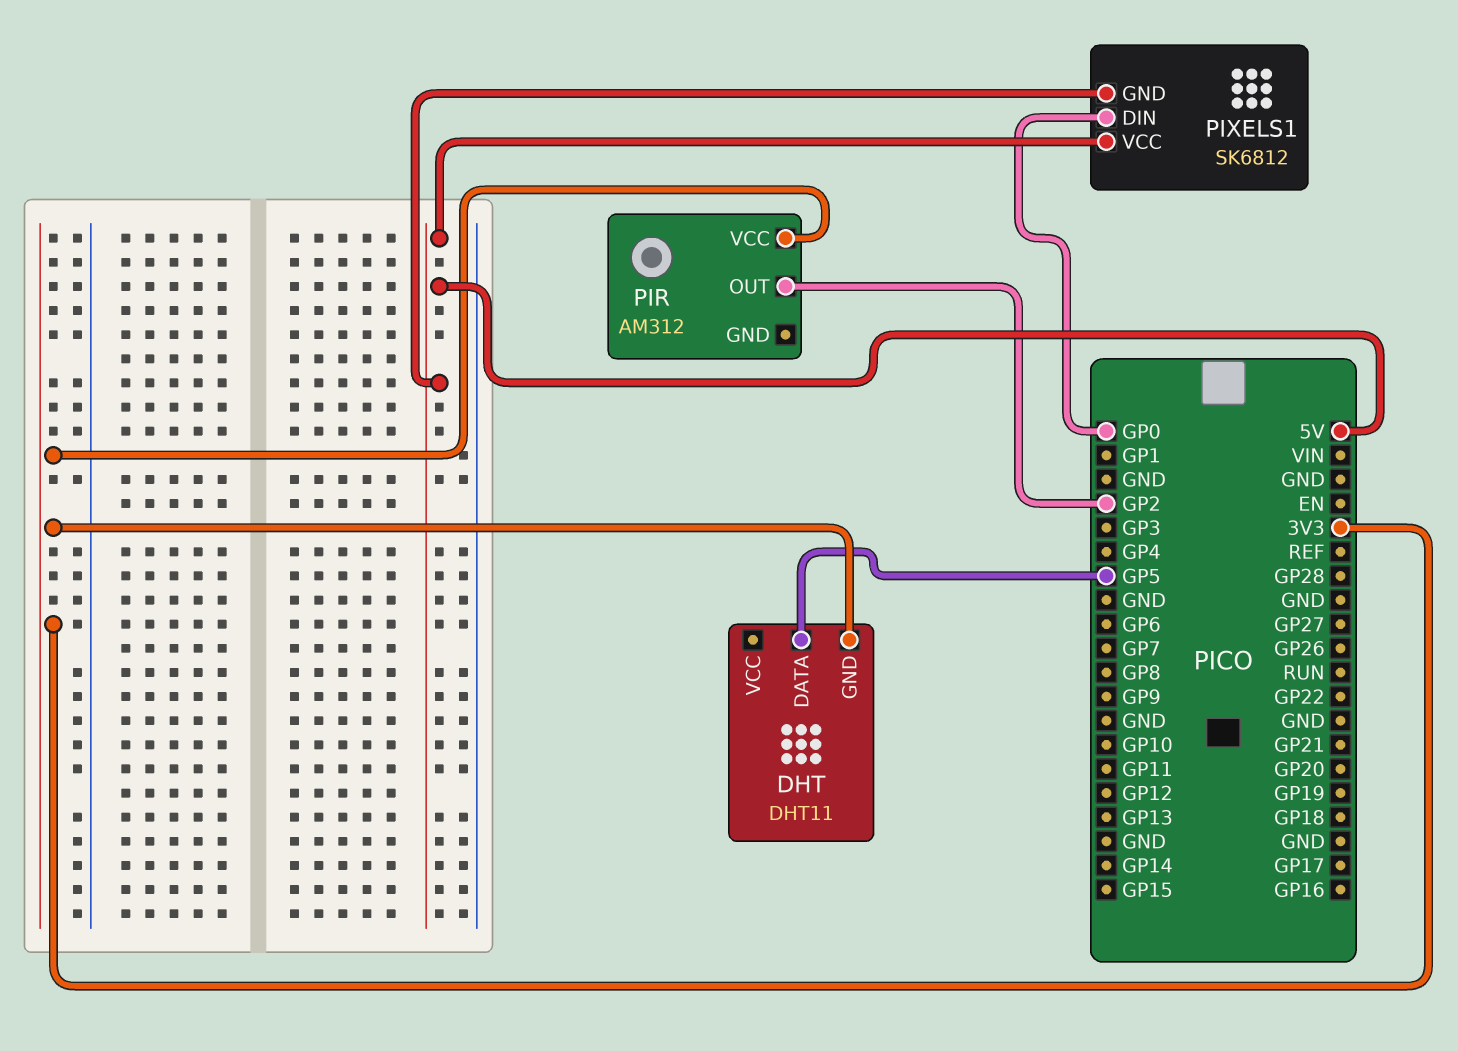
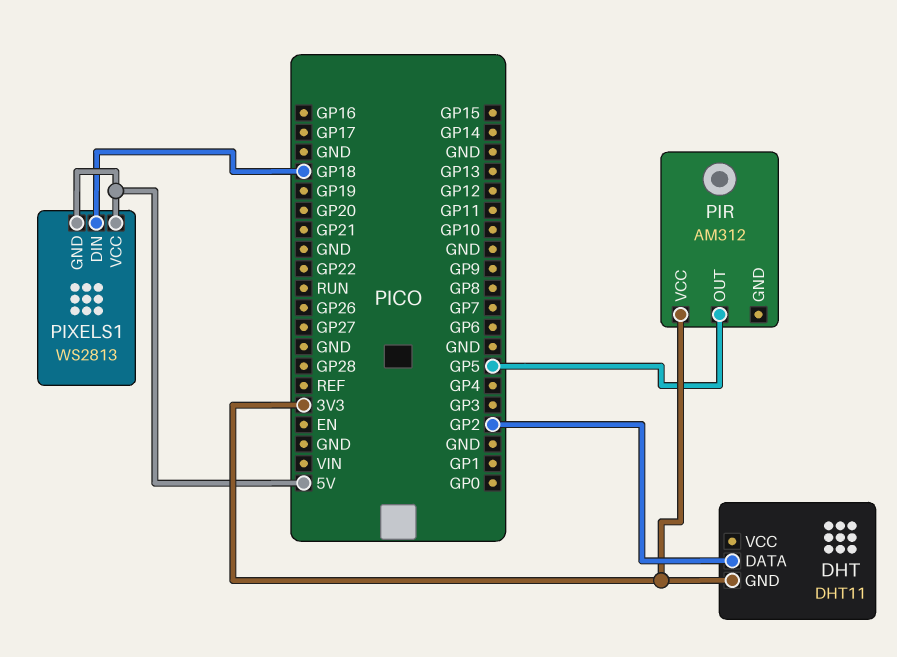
DHT pin DATA: GP5 -> GP2
PIR pin OUT: GP2 -> GP5
PIXELS1: SK6812 -> WS2813
PIXELS1 pin DIN: GP0 -> GP18

